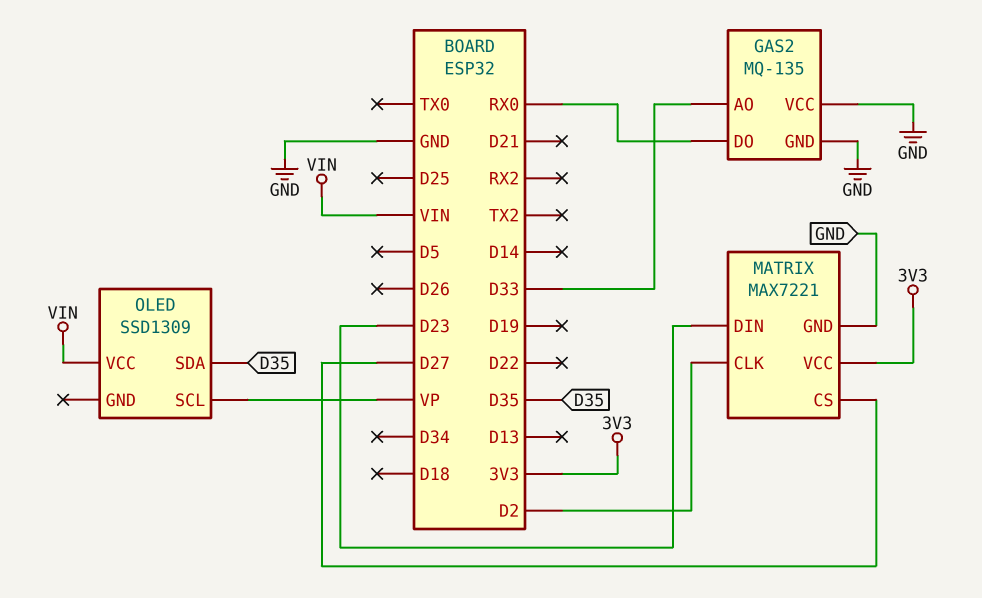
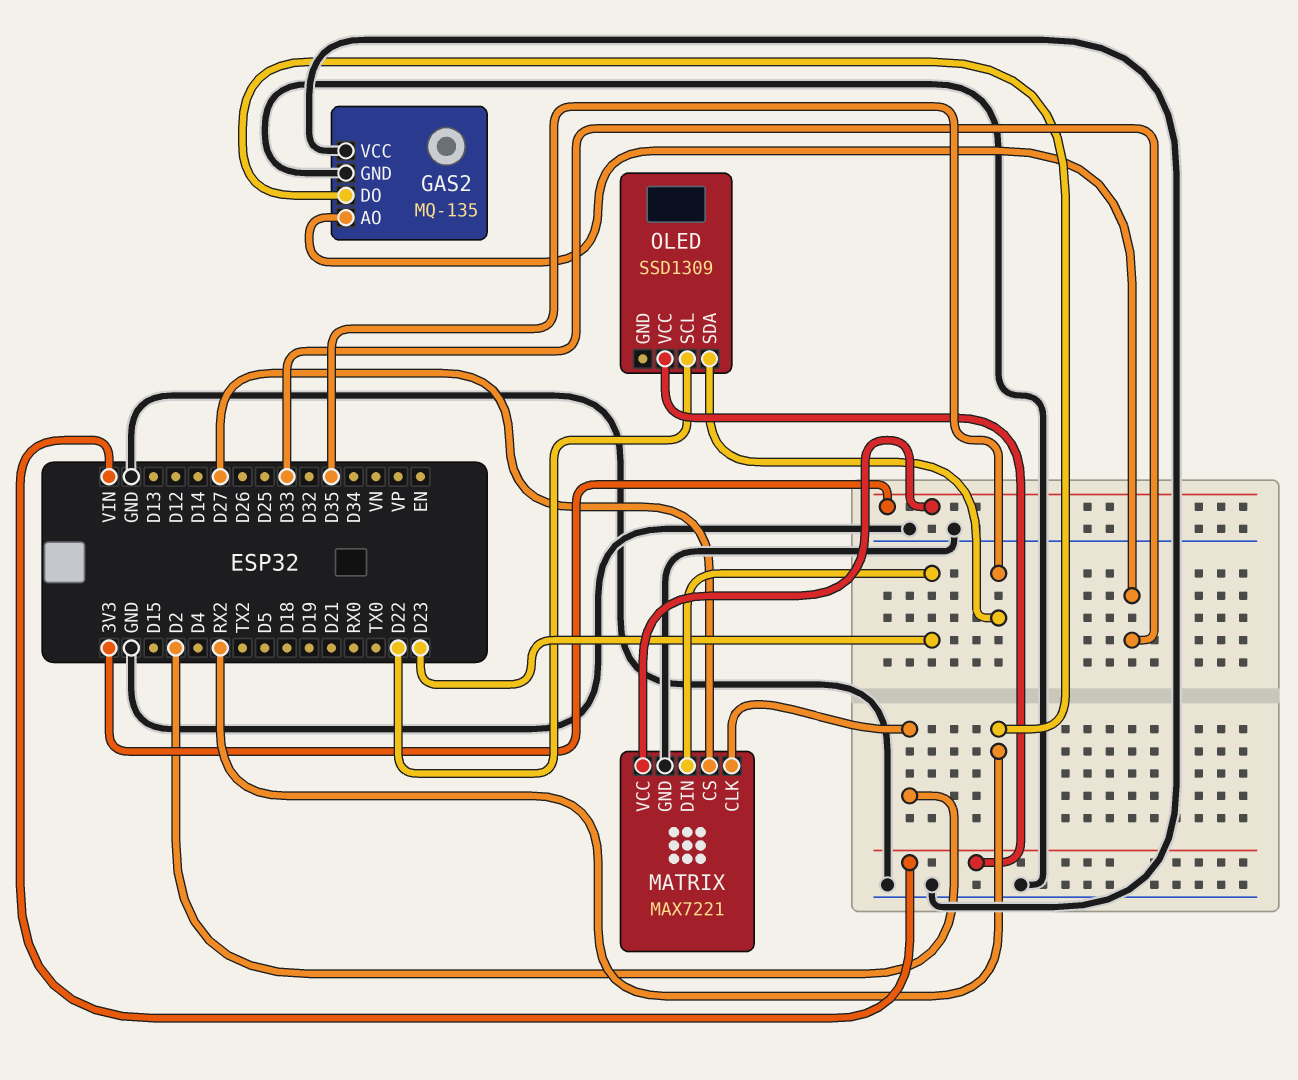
GAS2 pin DO: RX0 -> RX2
OLED pin SCL: VP -> D22

